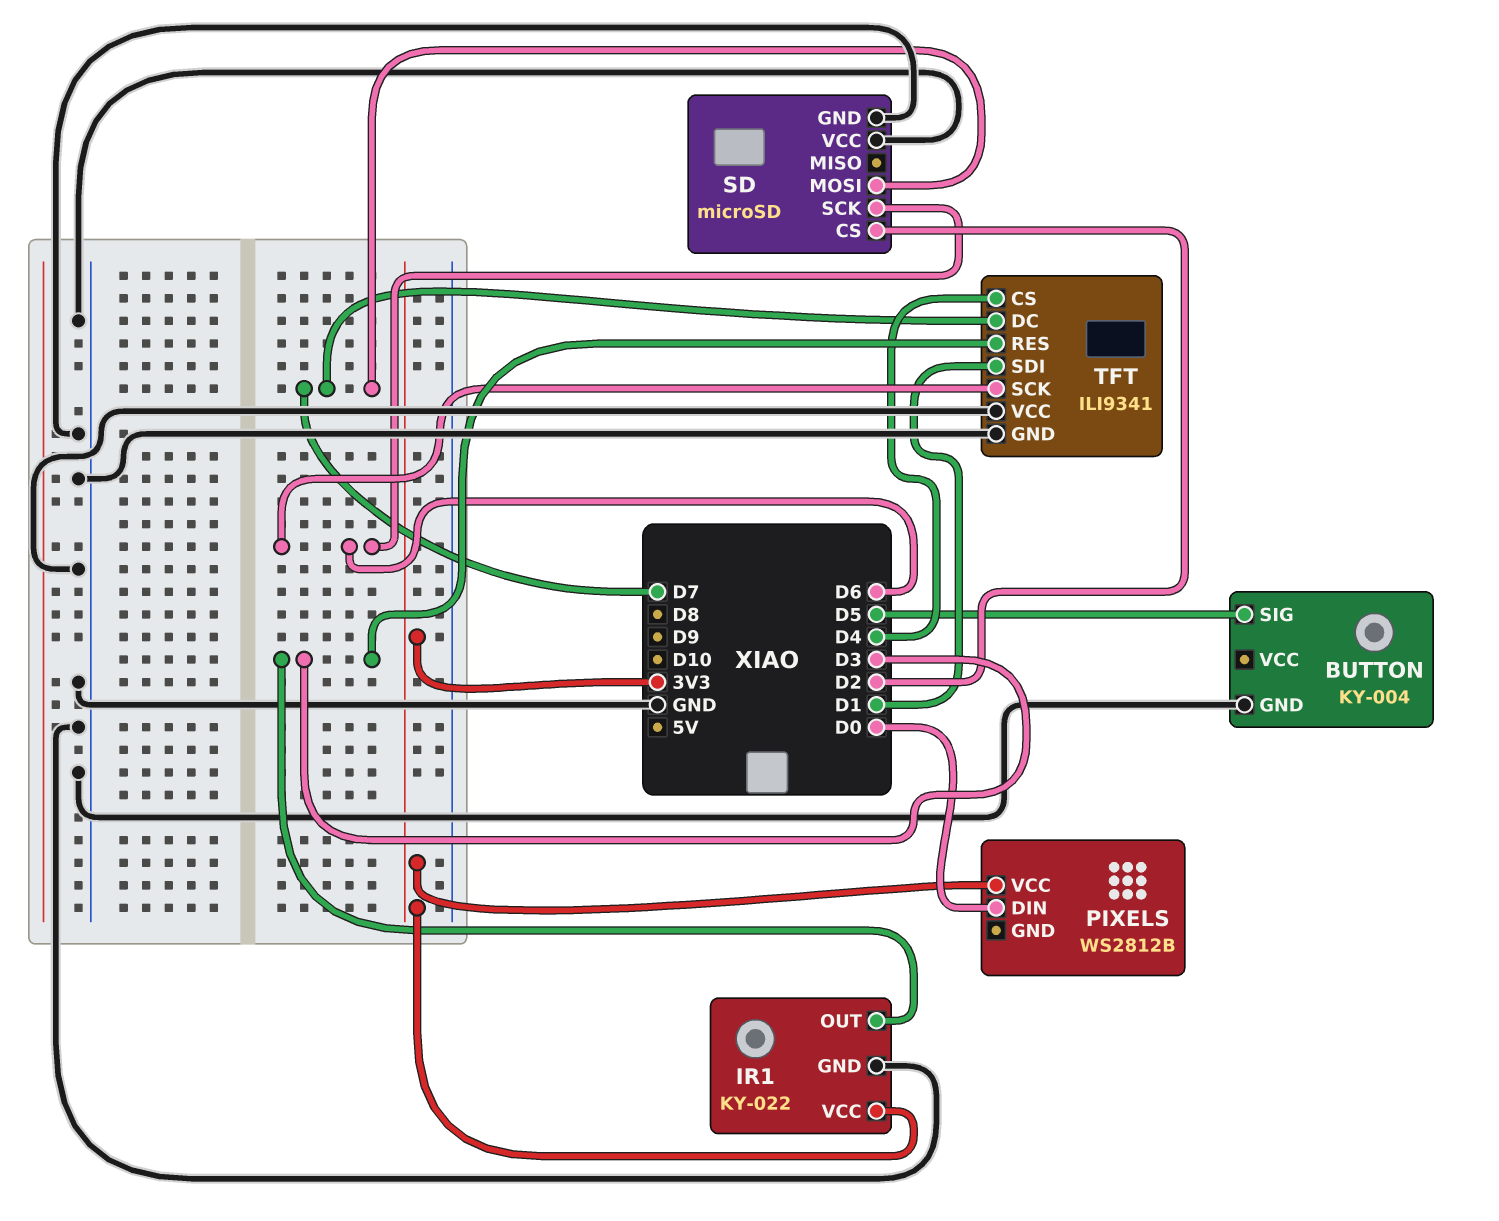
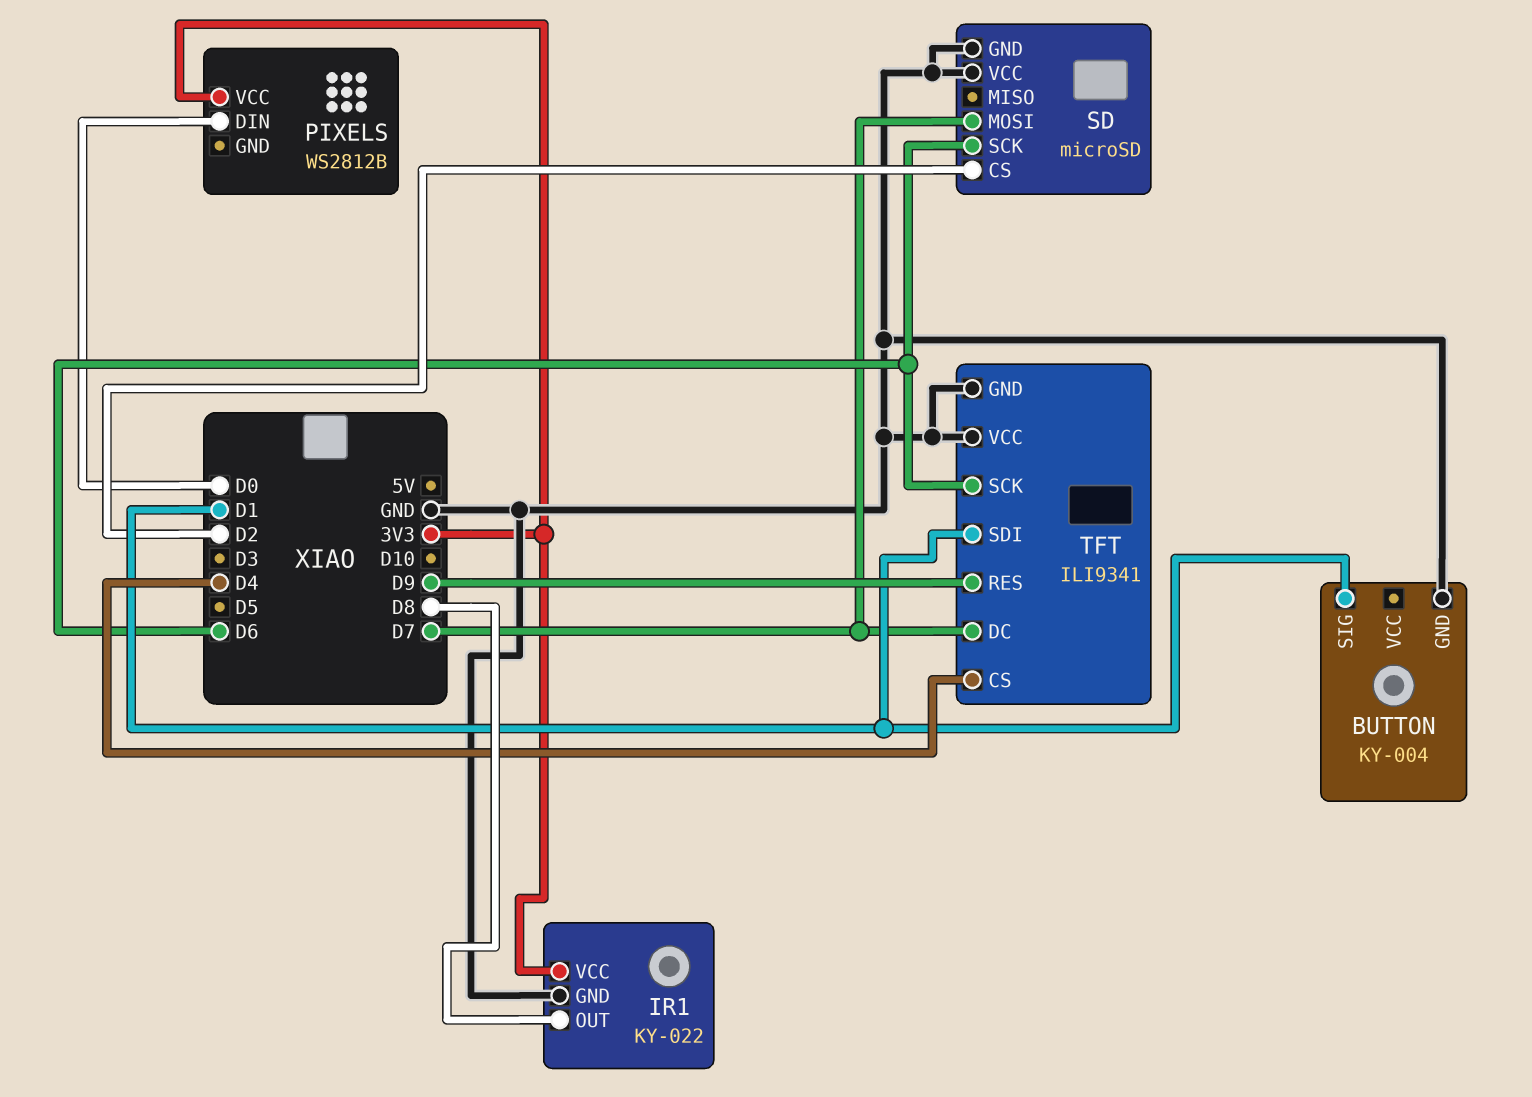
BUTTON pin SIG: D5 -> D1
IR1 pin OUT: D3 -> D8
TFT pin RES: D3 -> D9

